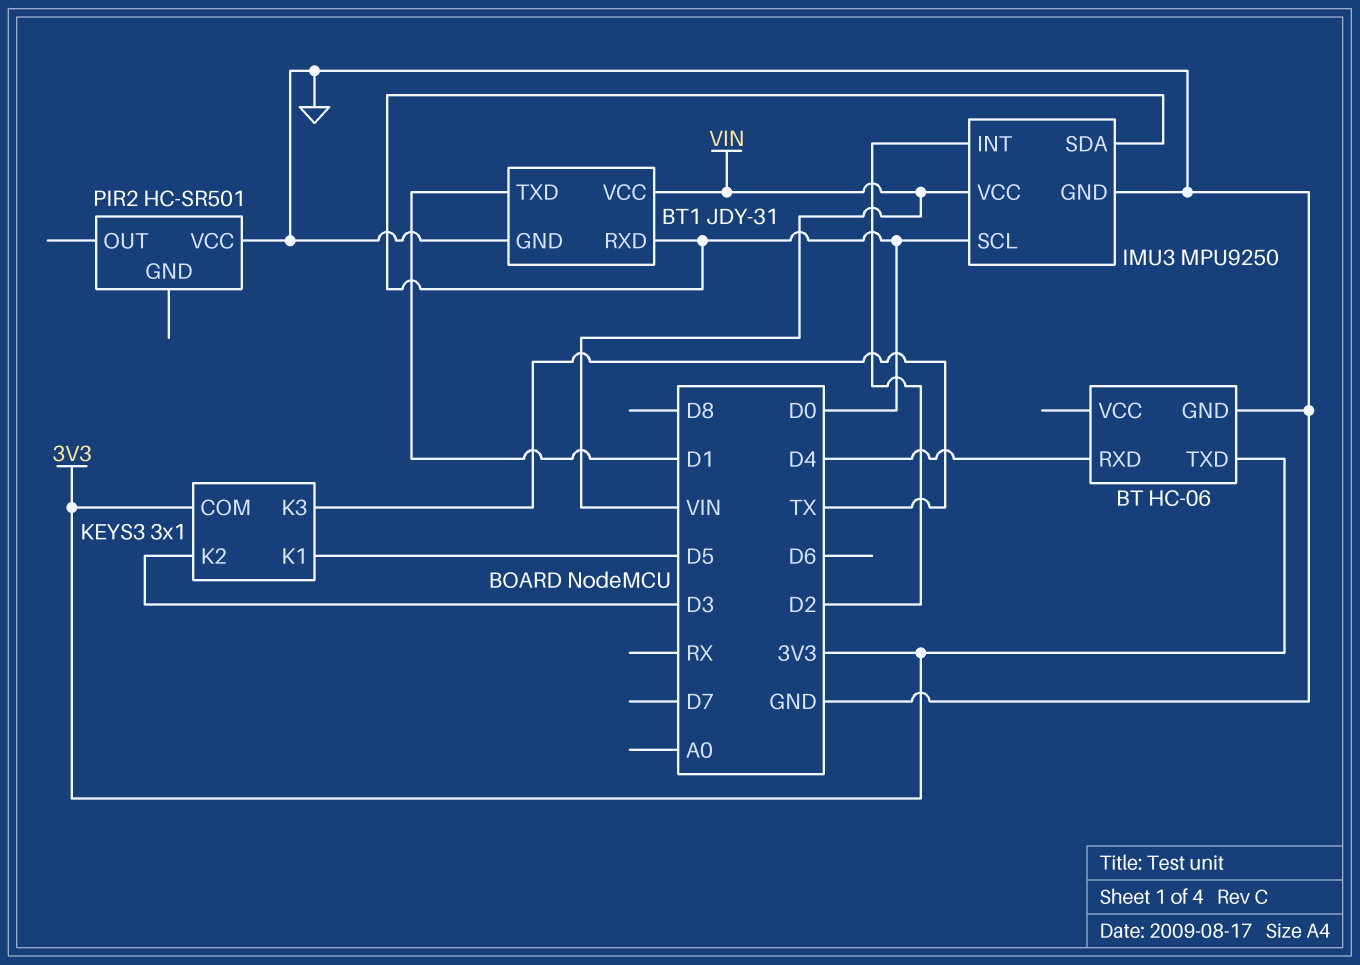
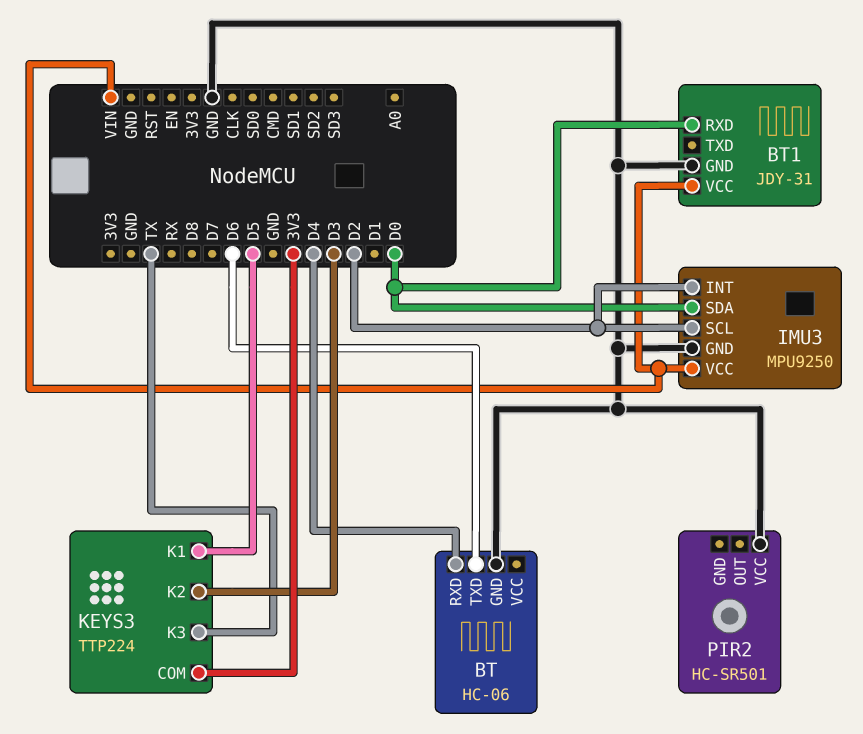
BT pin TXD: 3V3 -> D6
BT1 pin TXD: D1 -> none
IMU3 pin SCL: D0 -> D2
KEYS3: 3x1 -> TTP224

